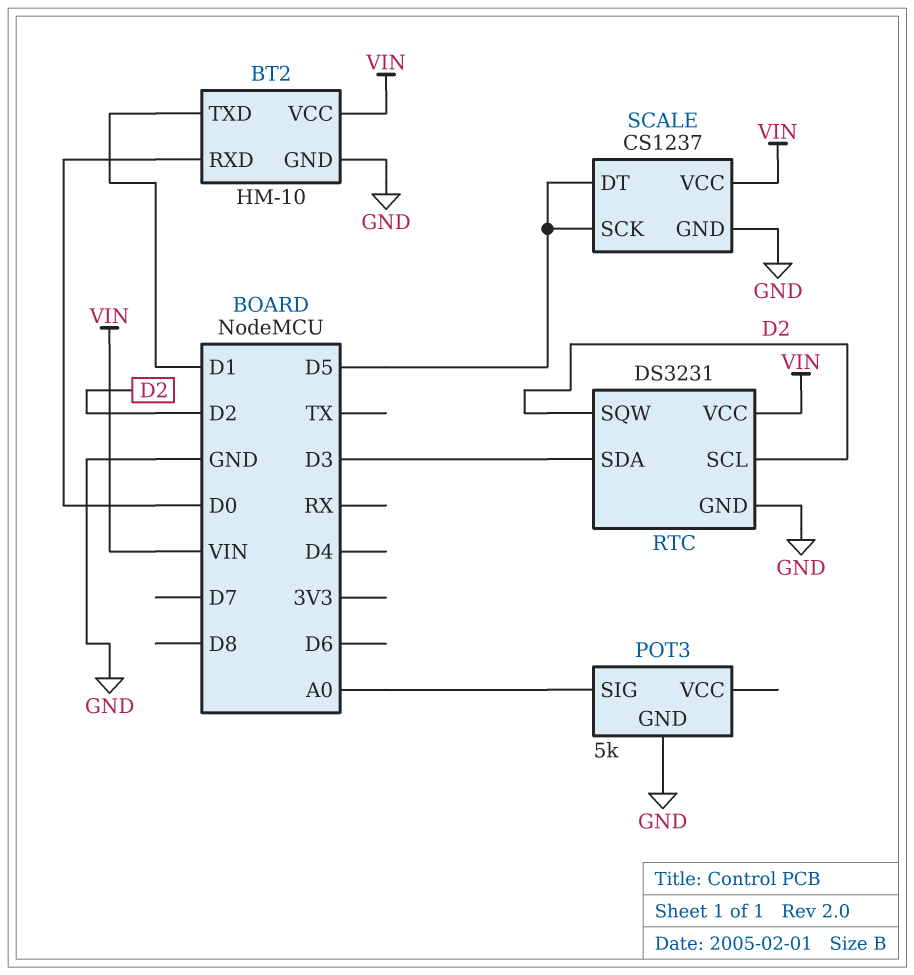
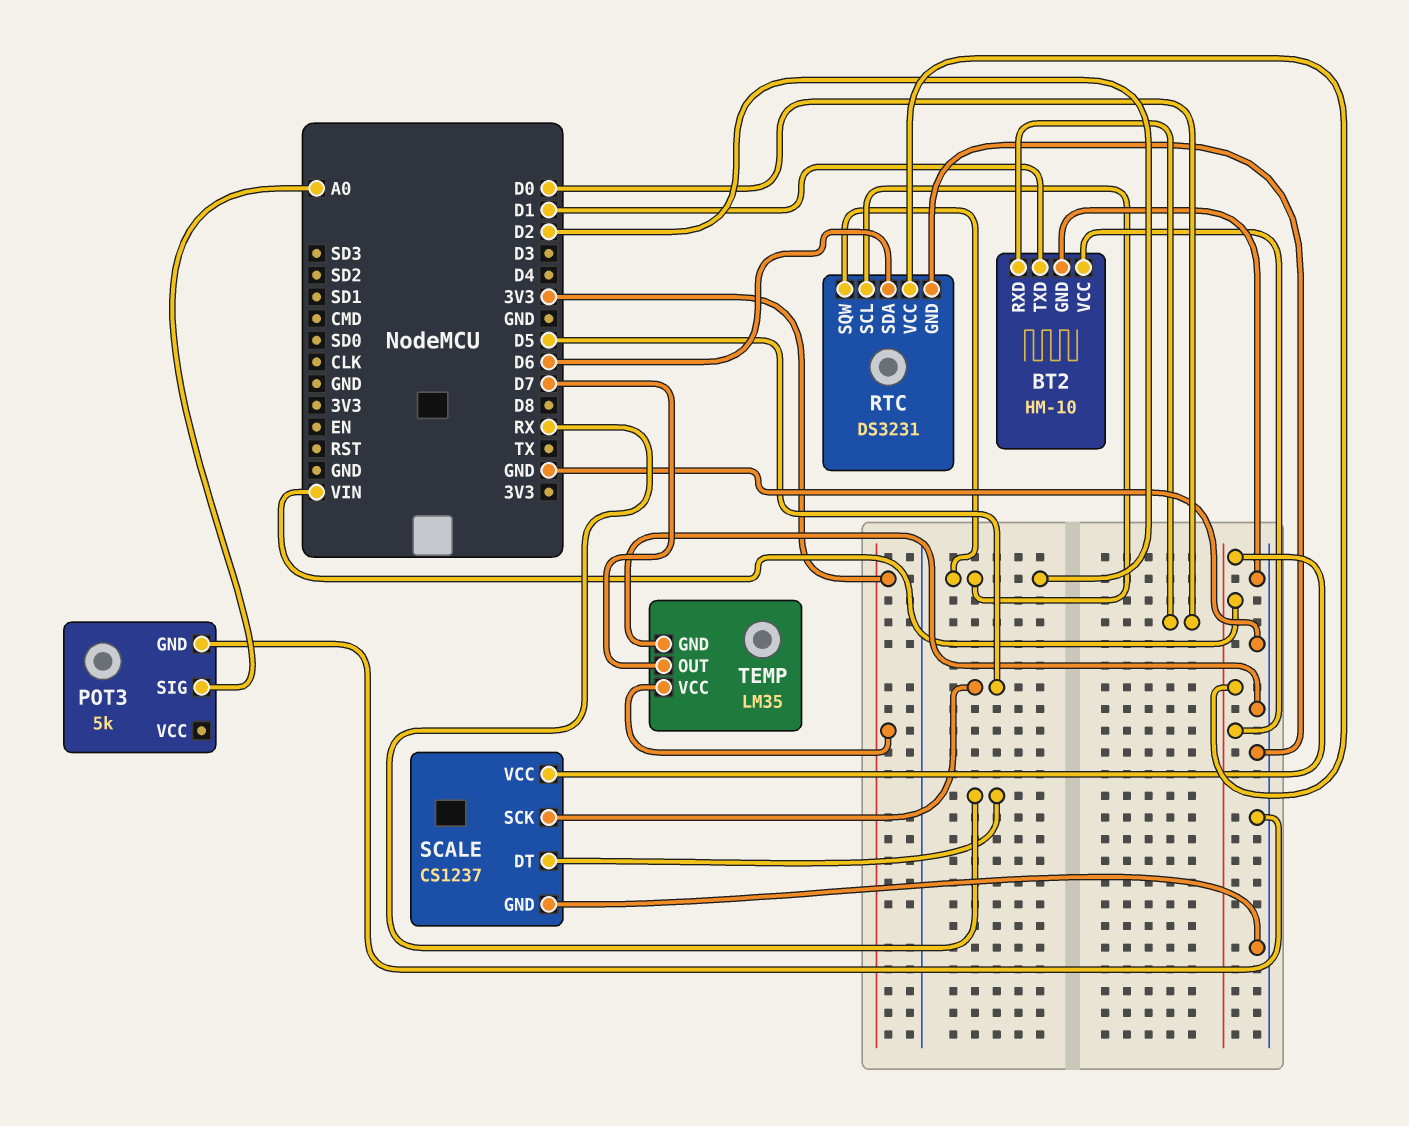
RTC pin SDA: D3 -> D6
SCALE pin DT: D5 -> RX
TEMP: none -> LM35
TEMP pin GND: none -> GND
TEMP pin OUT: none -> D7
TEMP pin VCC: none -> 3V3

